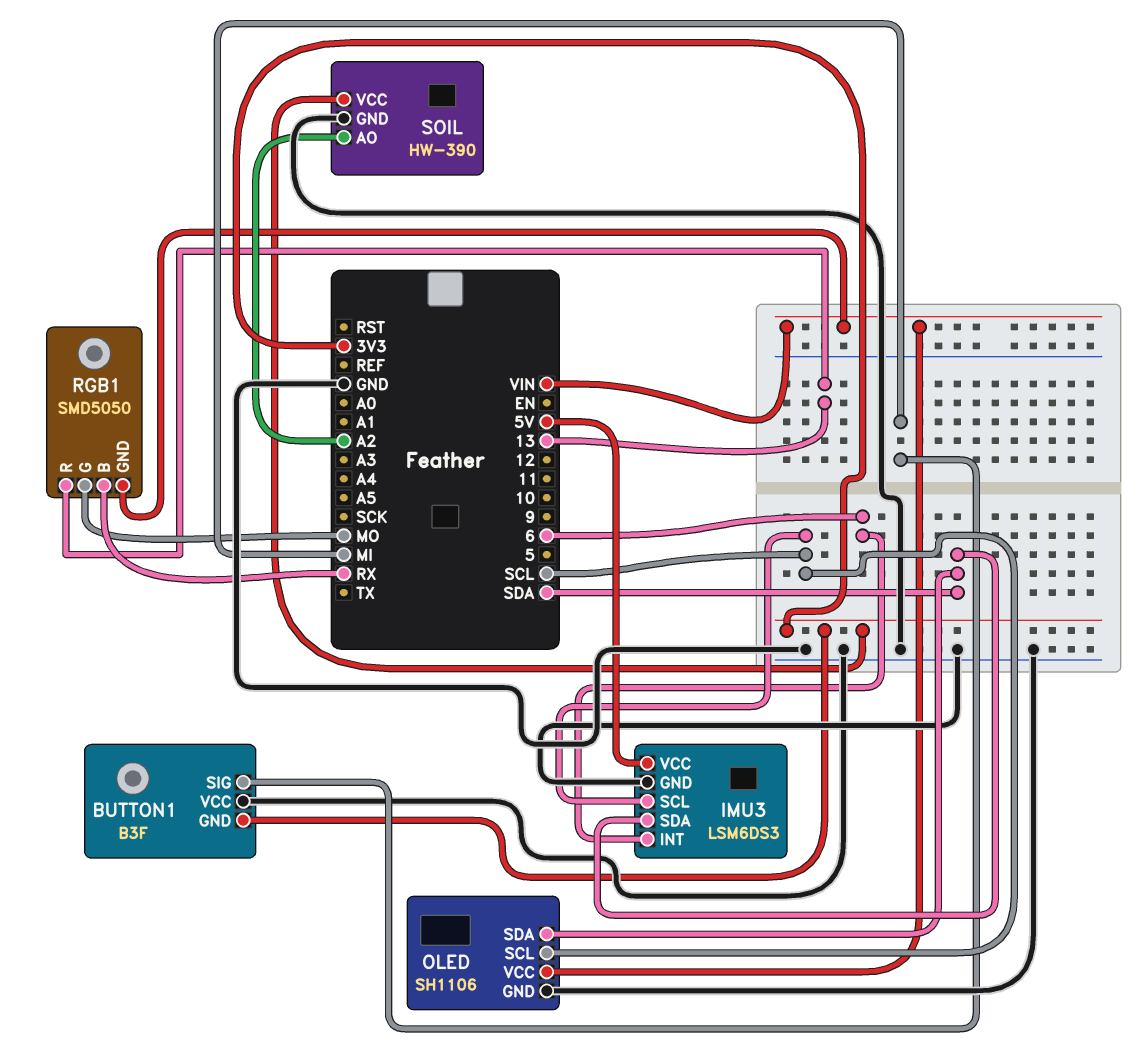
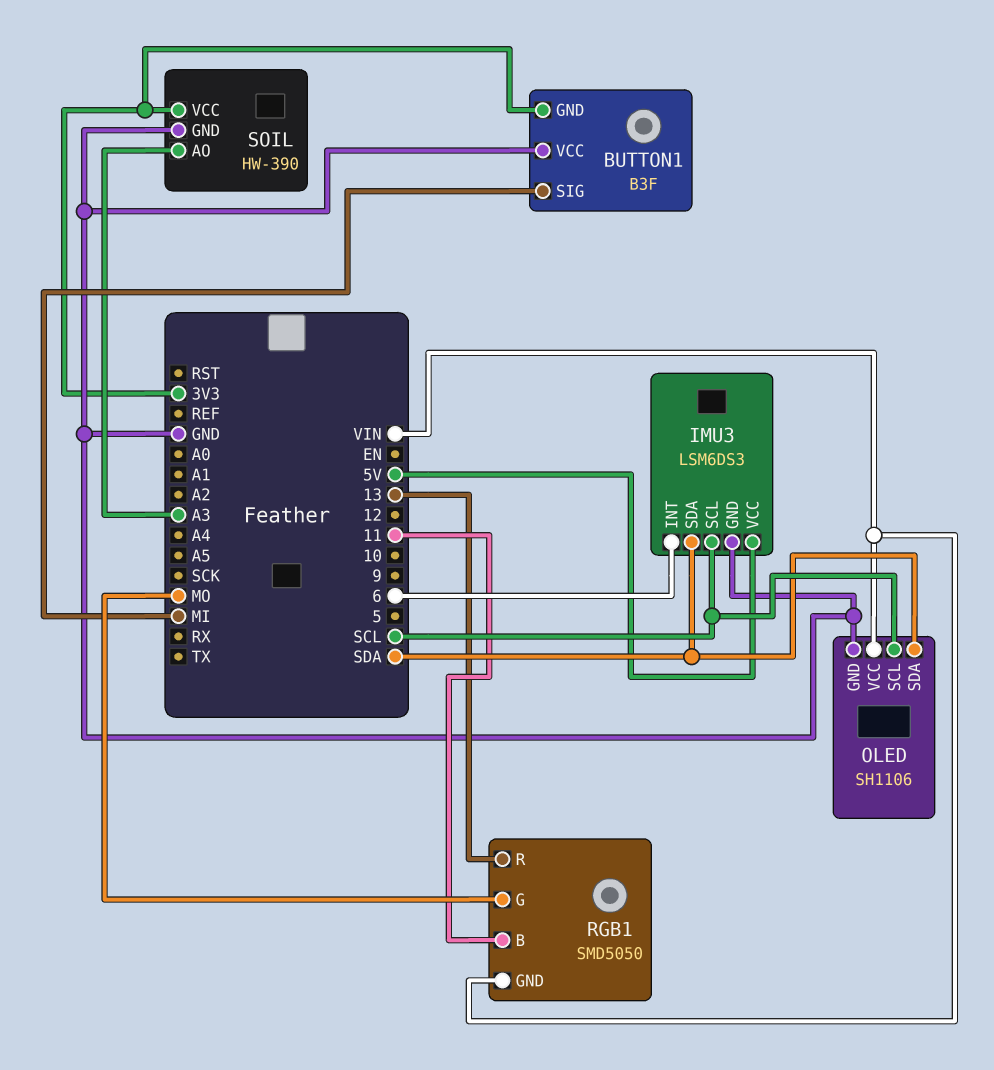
RGB1 pin B: RX -> 11
SOIL pin AO: A2 -> A3

